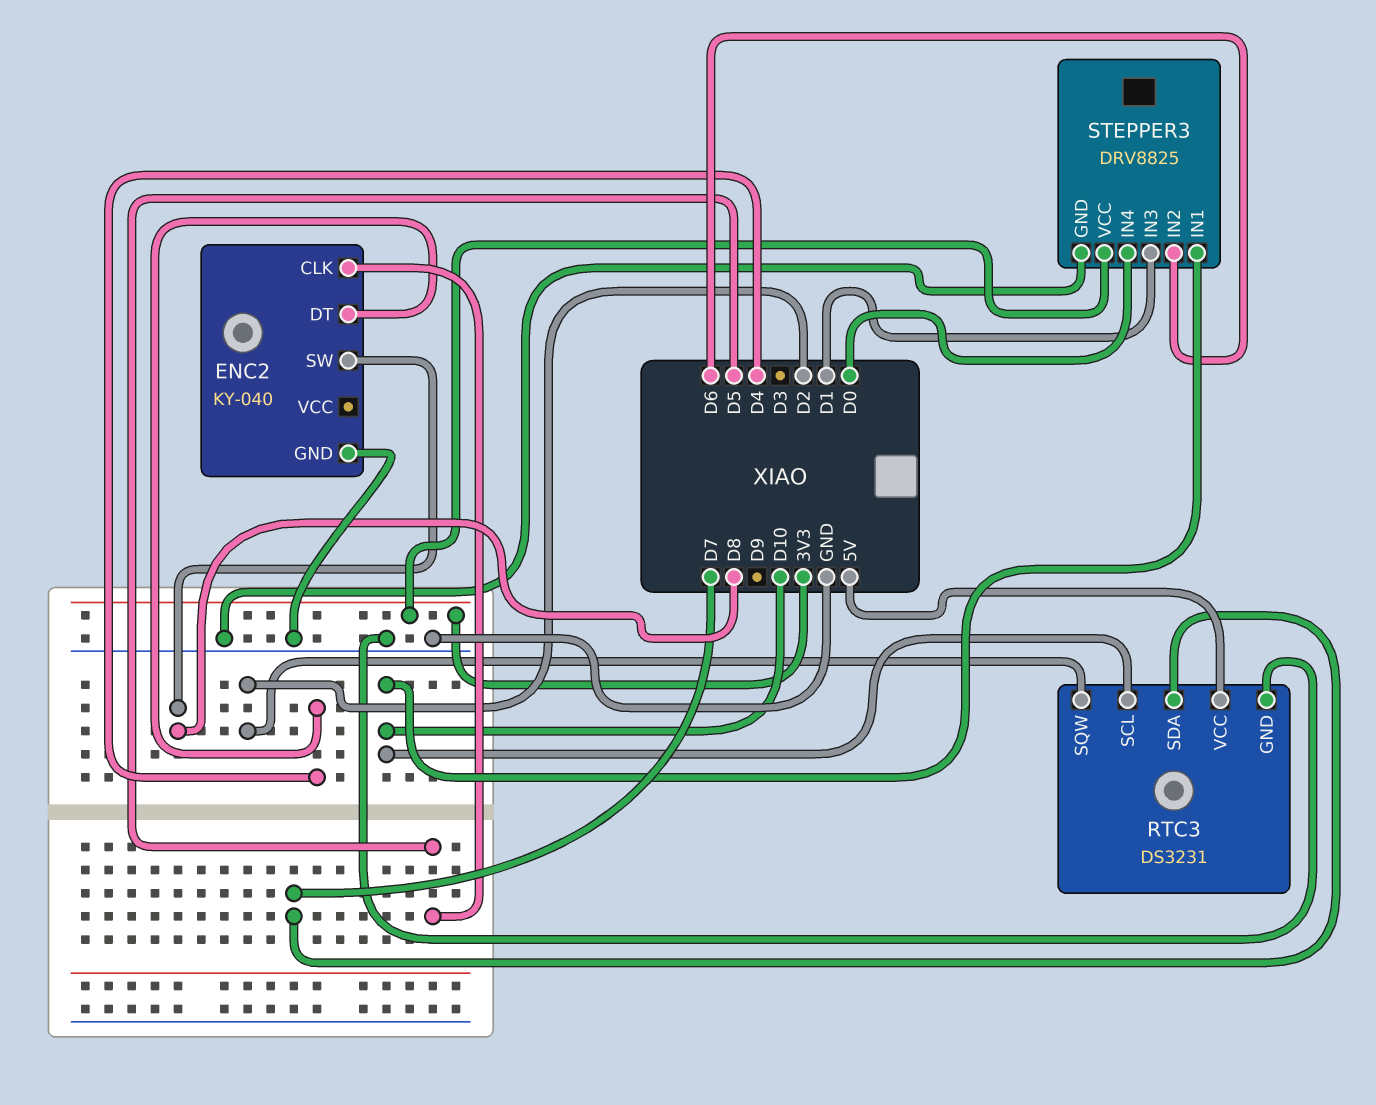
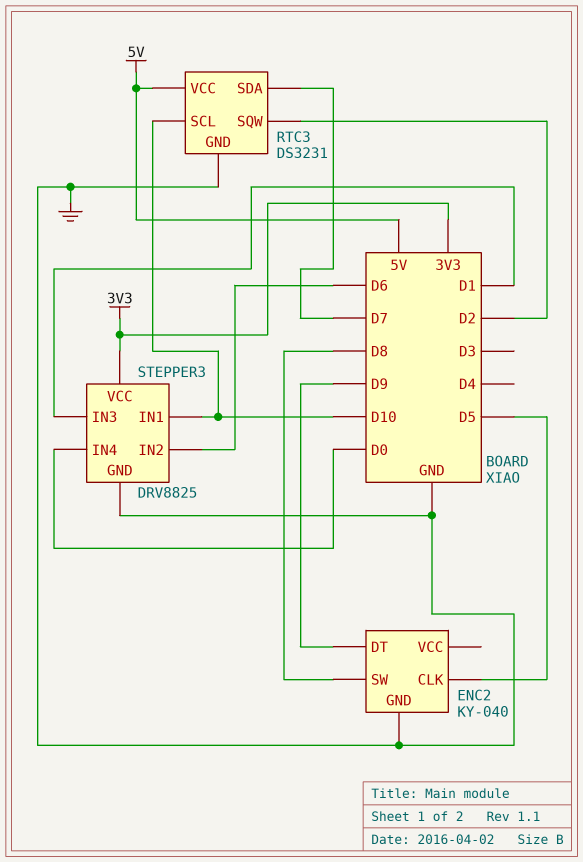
ENC2 pin DT: D4 -> D9

